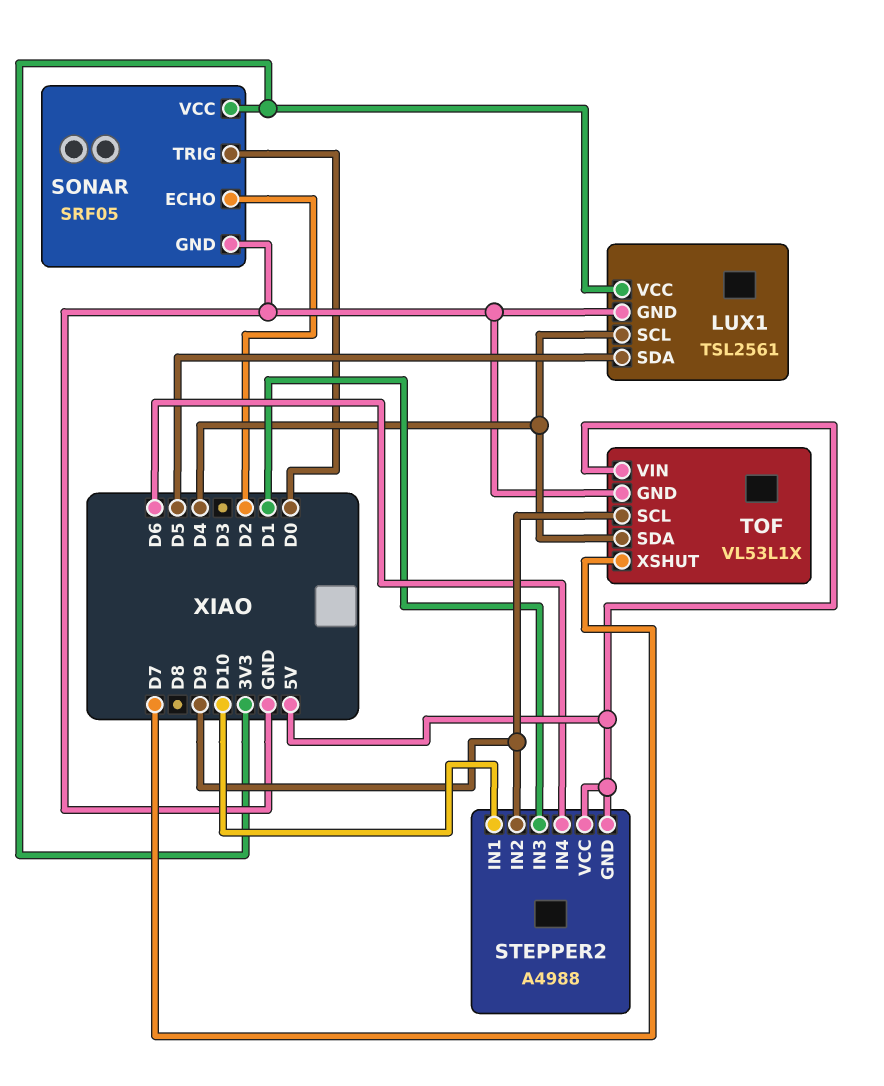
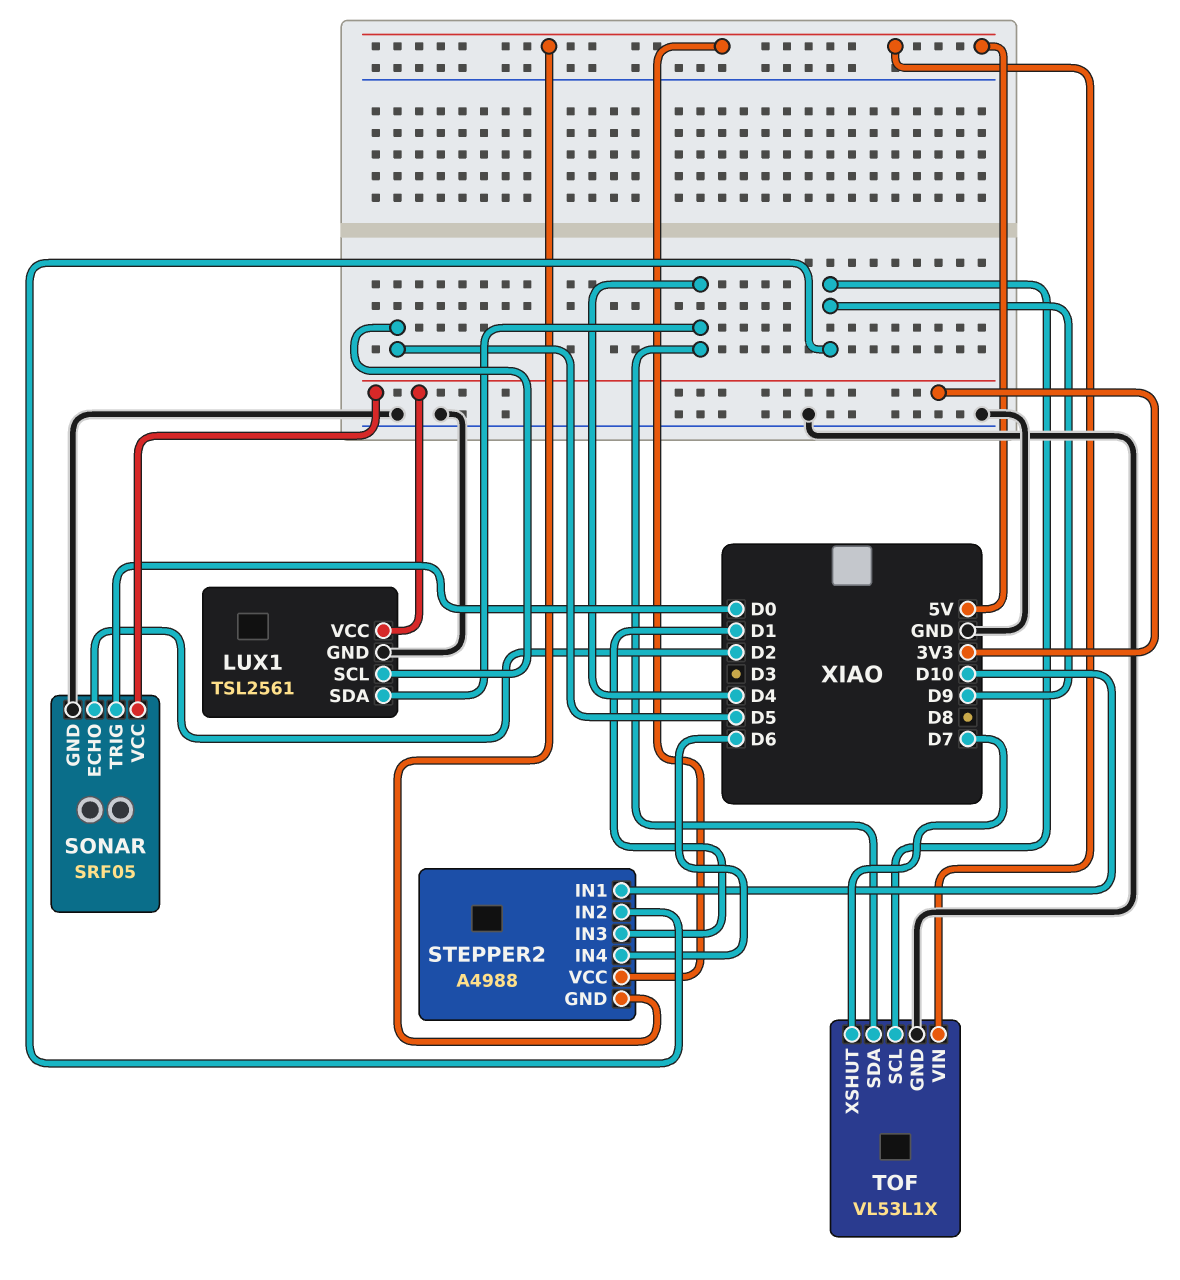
LUX1 pin SCL: D4 -> D5
LUX1 pin SDA: D5 -> D4

